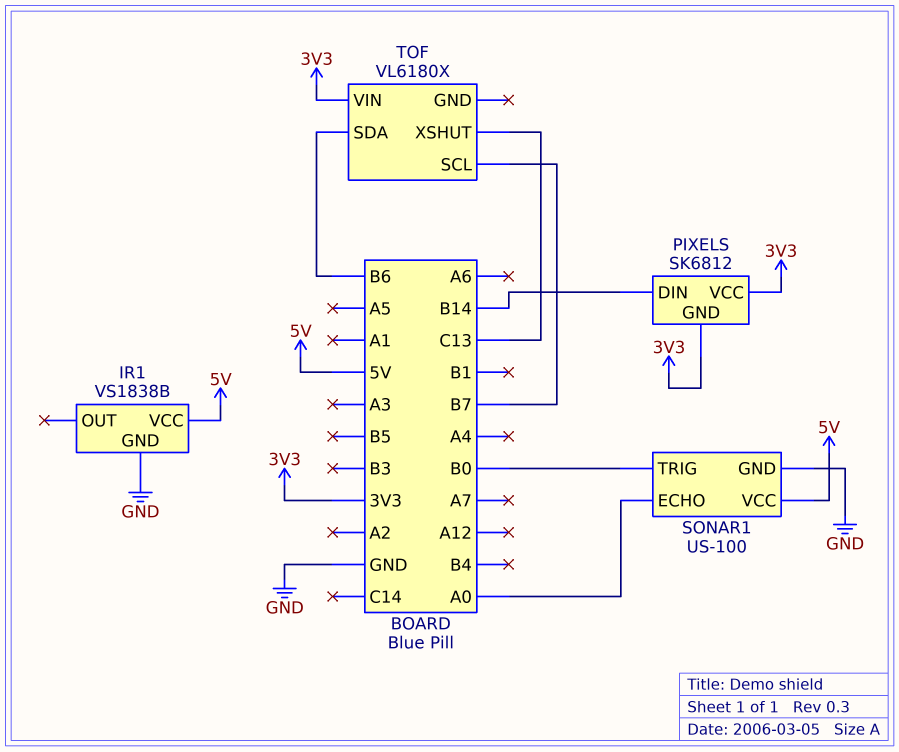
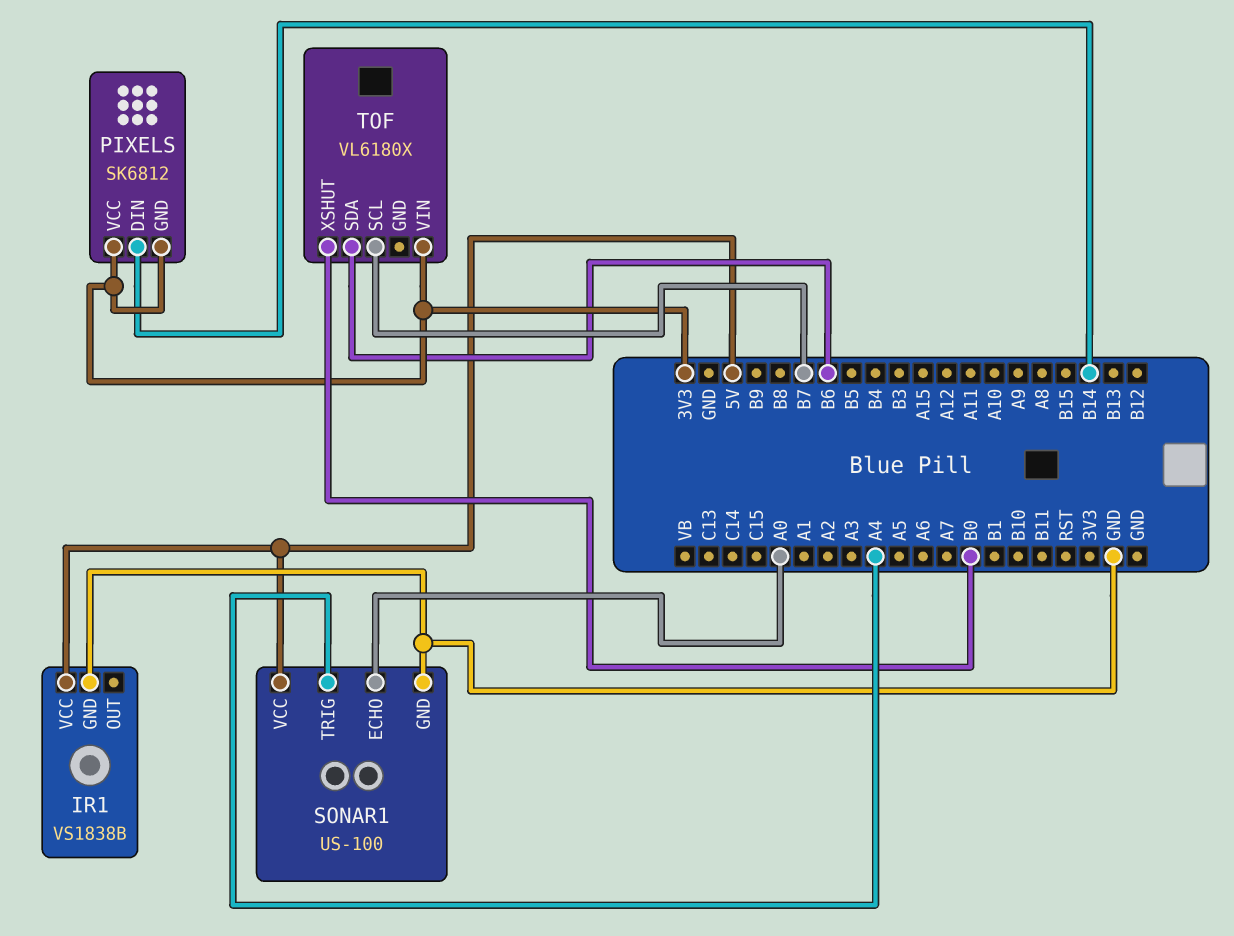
SONAR1 pin TRIG: B0 -> A4
TOF pin XSHUT: C13 -> B0

